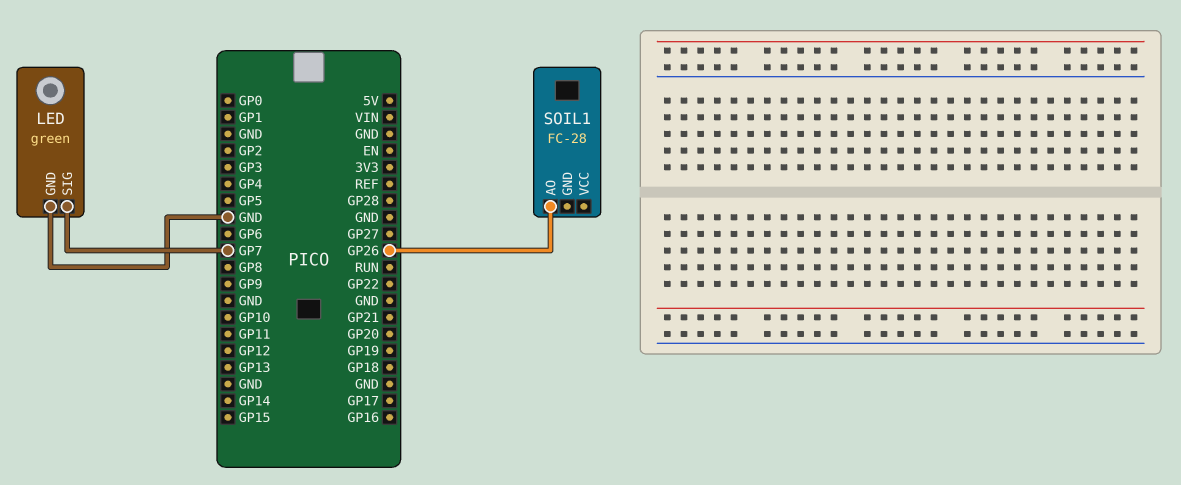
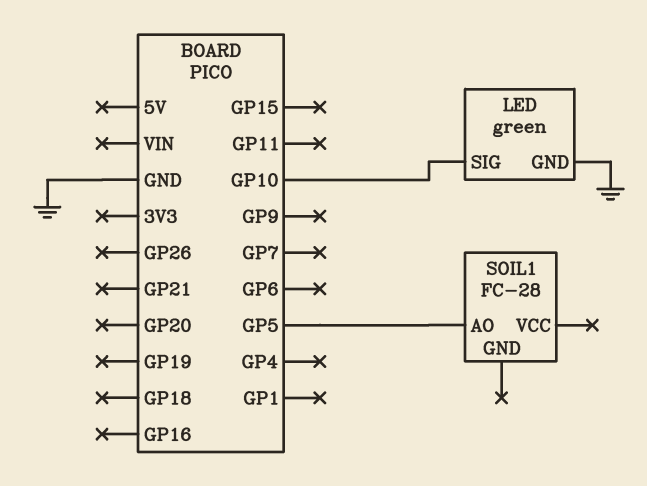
LED pin SIG: GP7 -> GP10
SOIL1 pin AO: GP26 -> GP5

